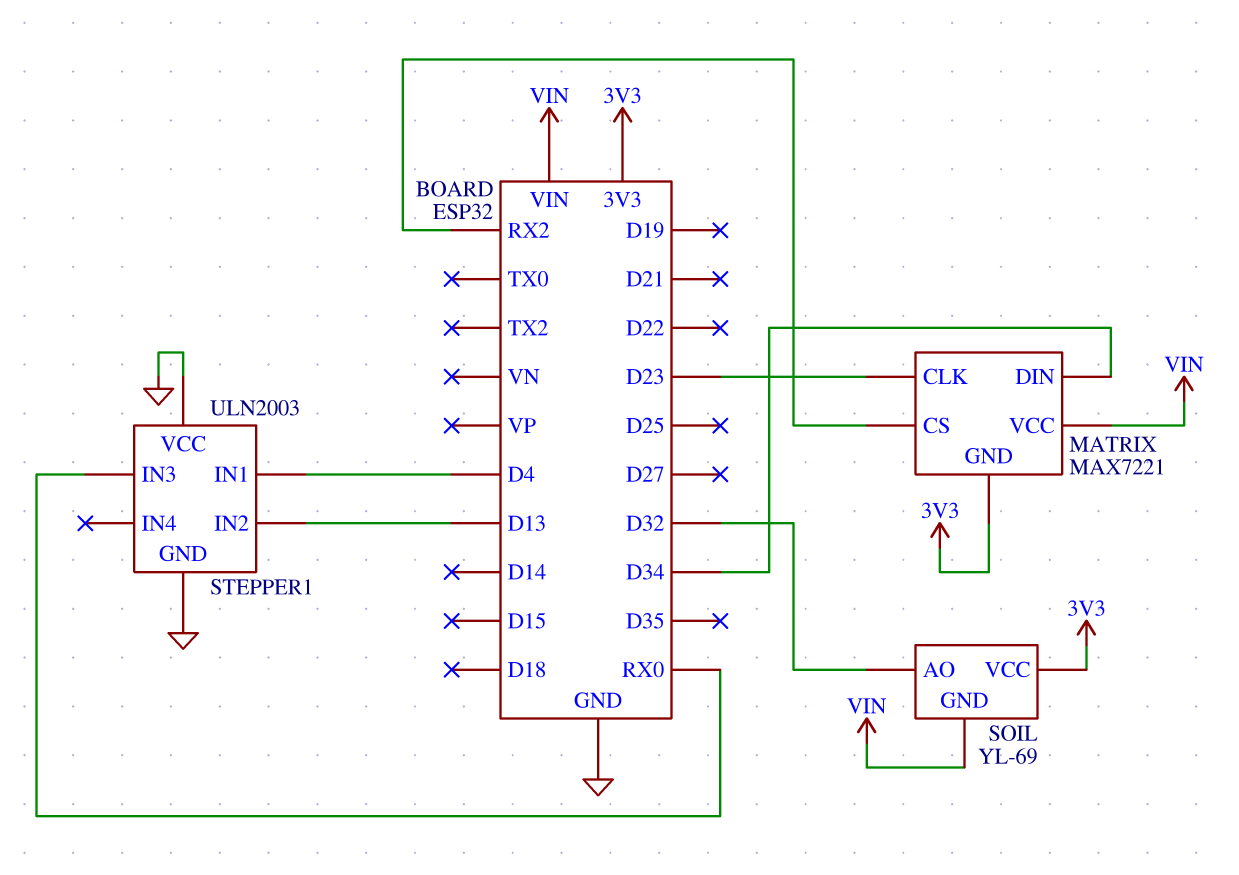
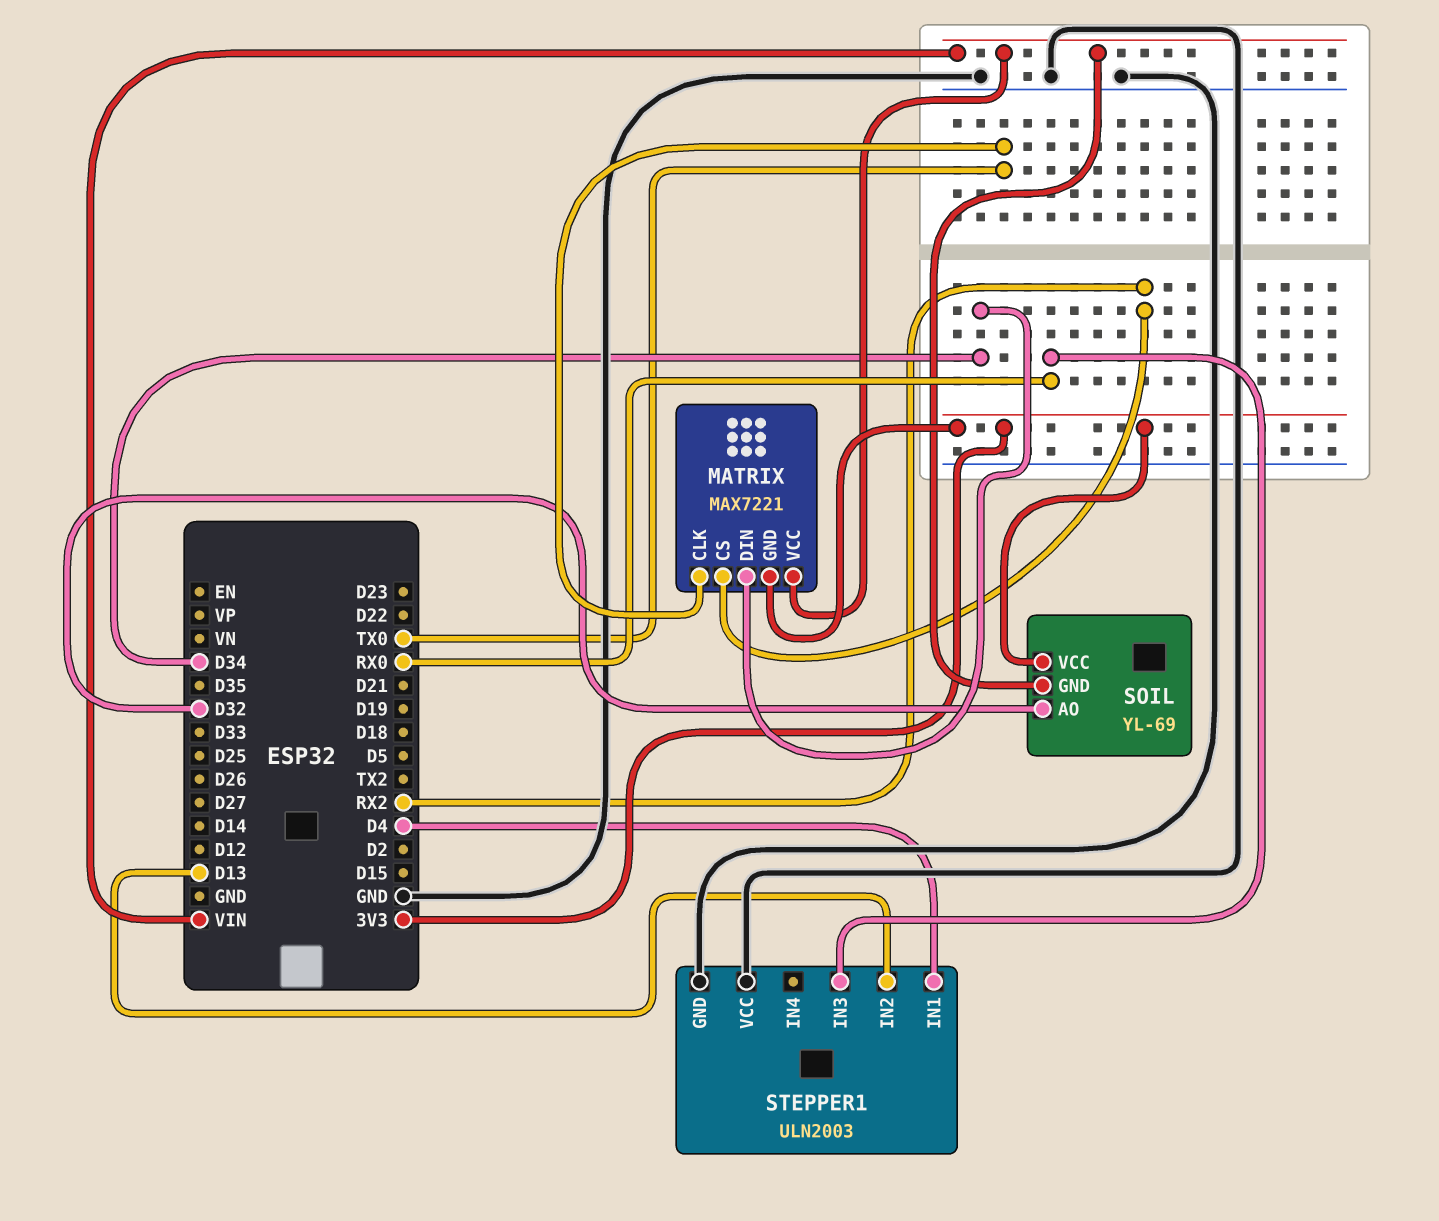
MATRIX pin CLK: D23 -> TX0

